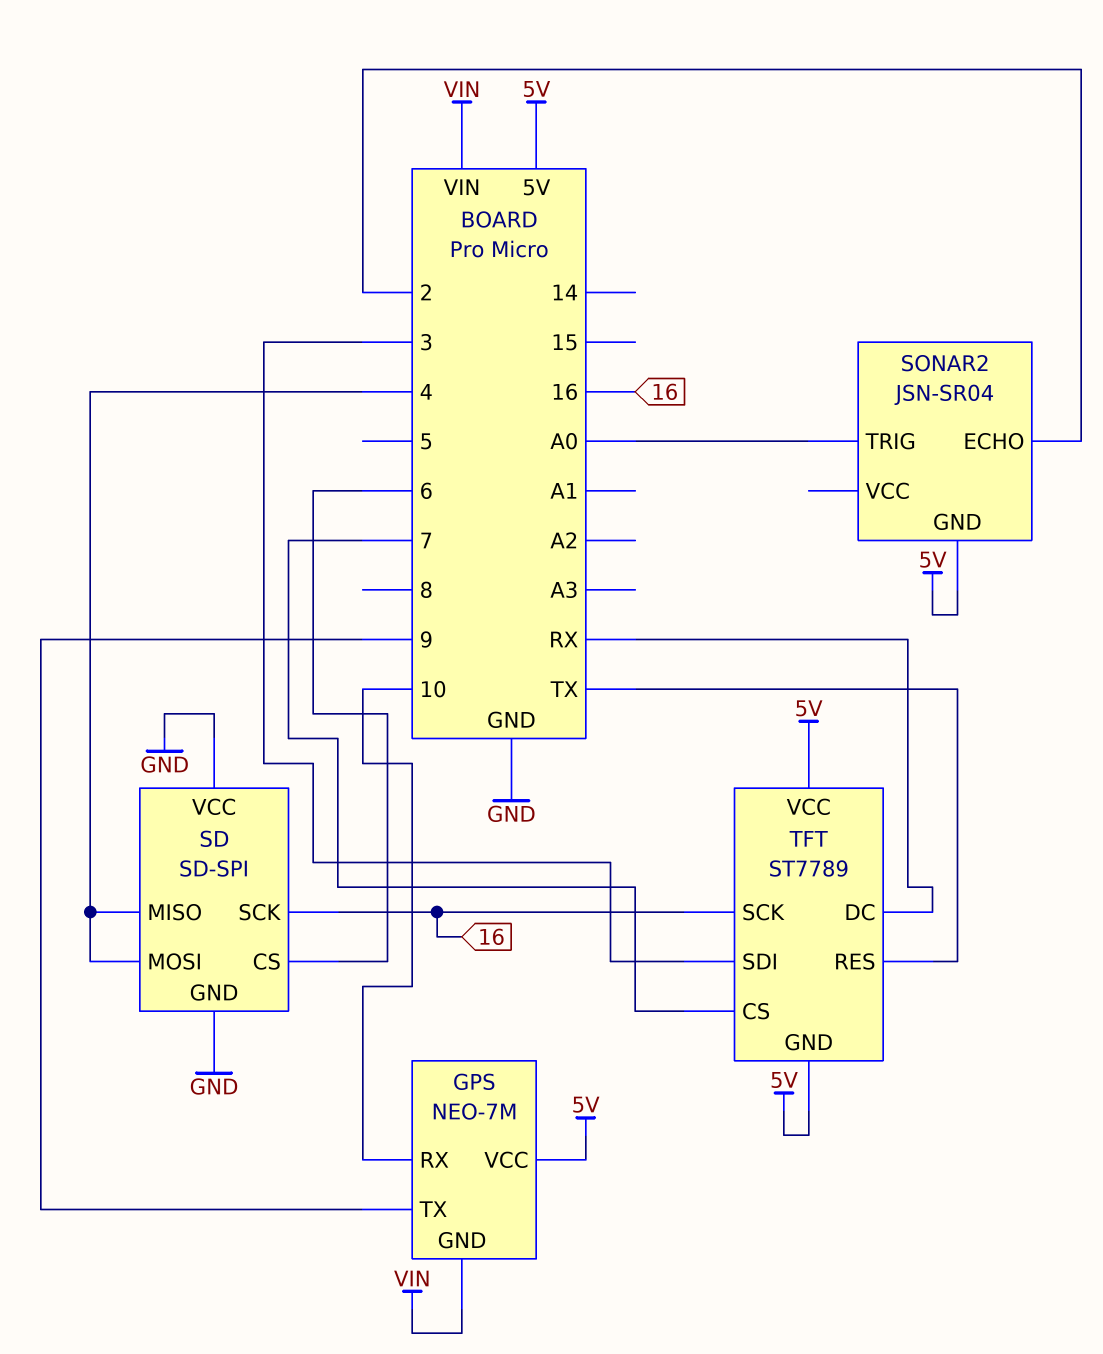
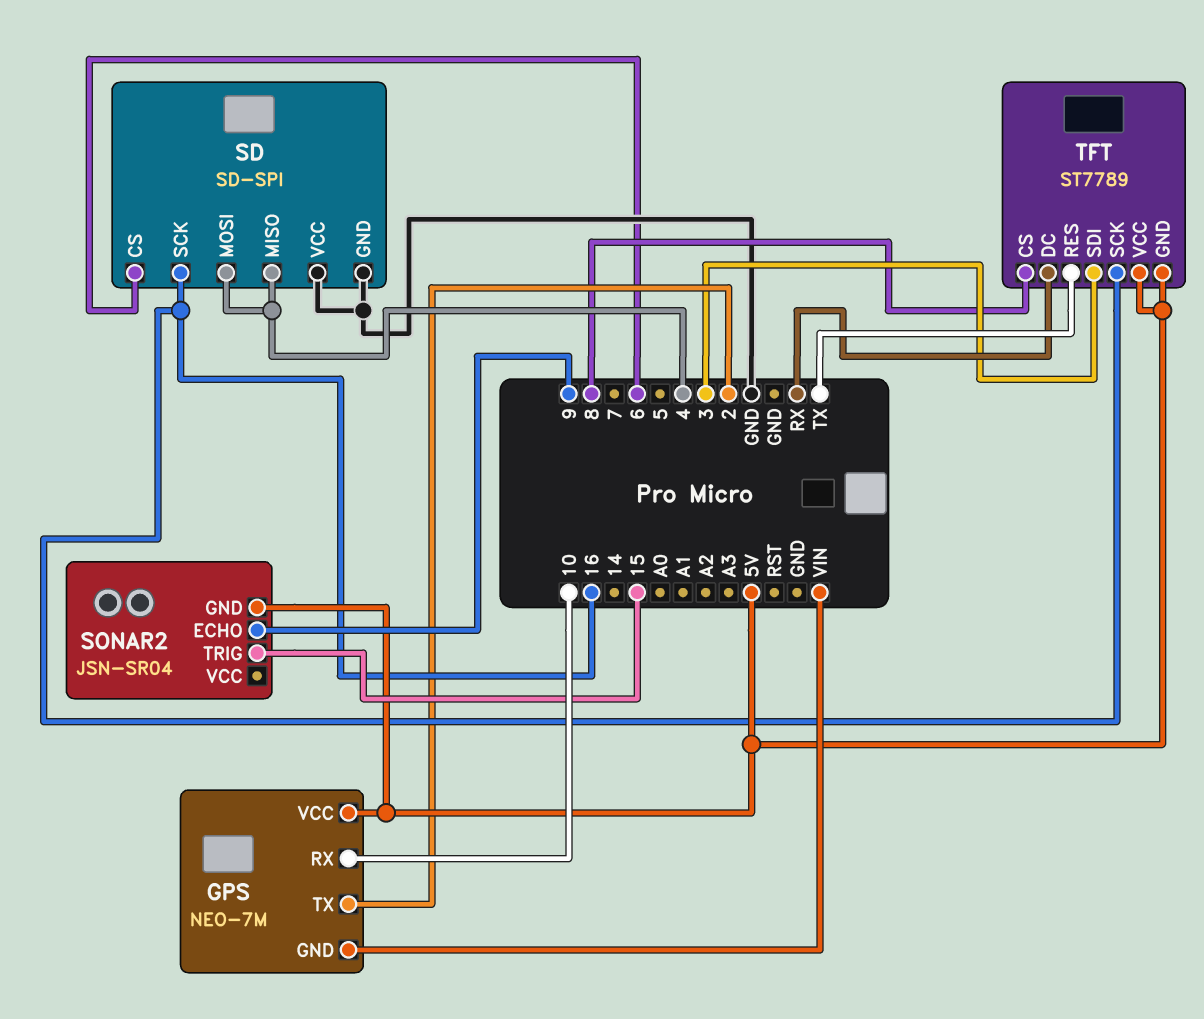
GPS pin TX: 9 -> 2
SONAR2 pin ECHO: 2 -> 9
SONAR2 pin TRIG: A0 -> 15
TFT pin CS: 7 -> 8

